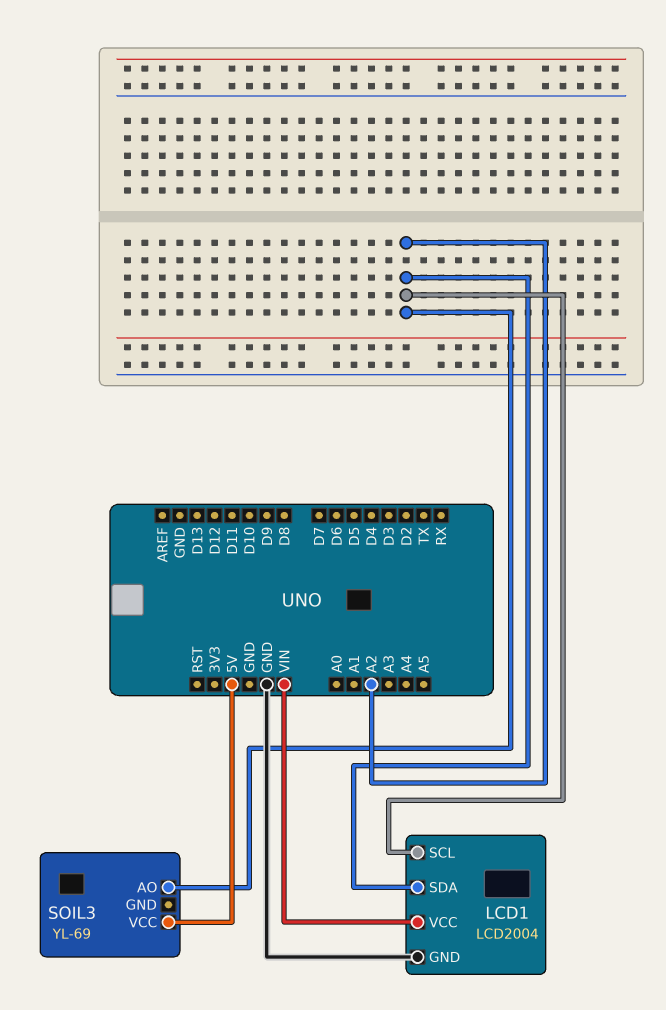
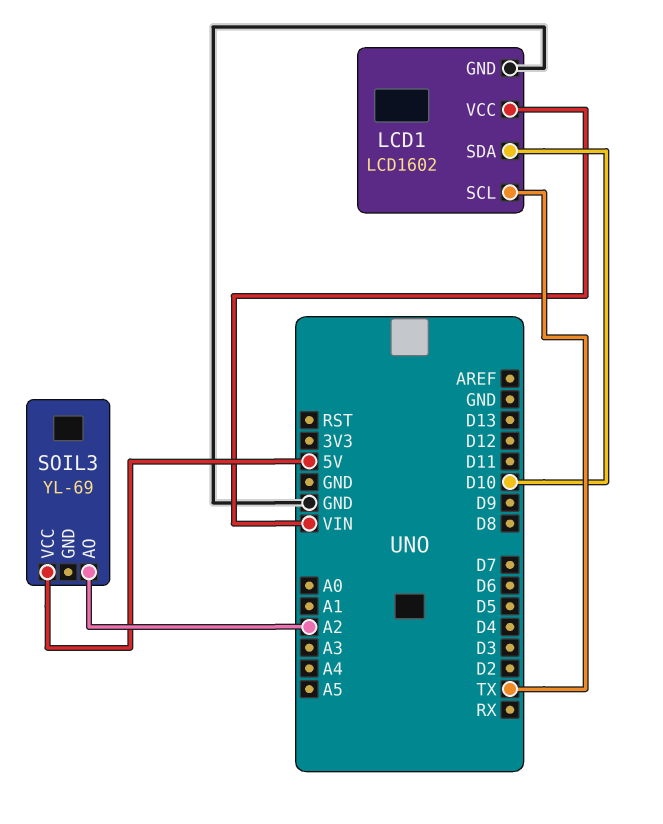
LCD1: LCD2004 -> LCD1602
LCD1 pin SCL: A2 -> TX
LCD1 pin SDA: A2 -> D10

